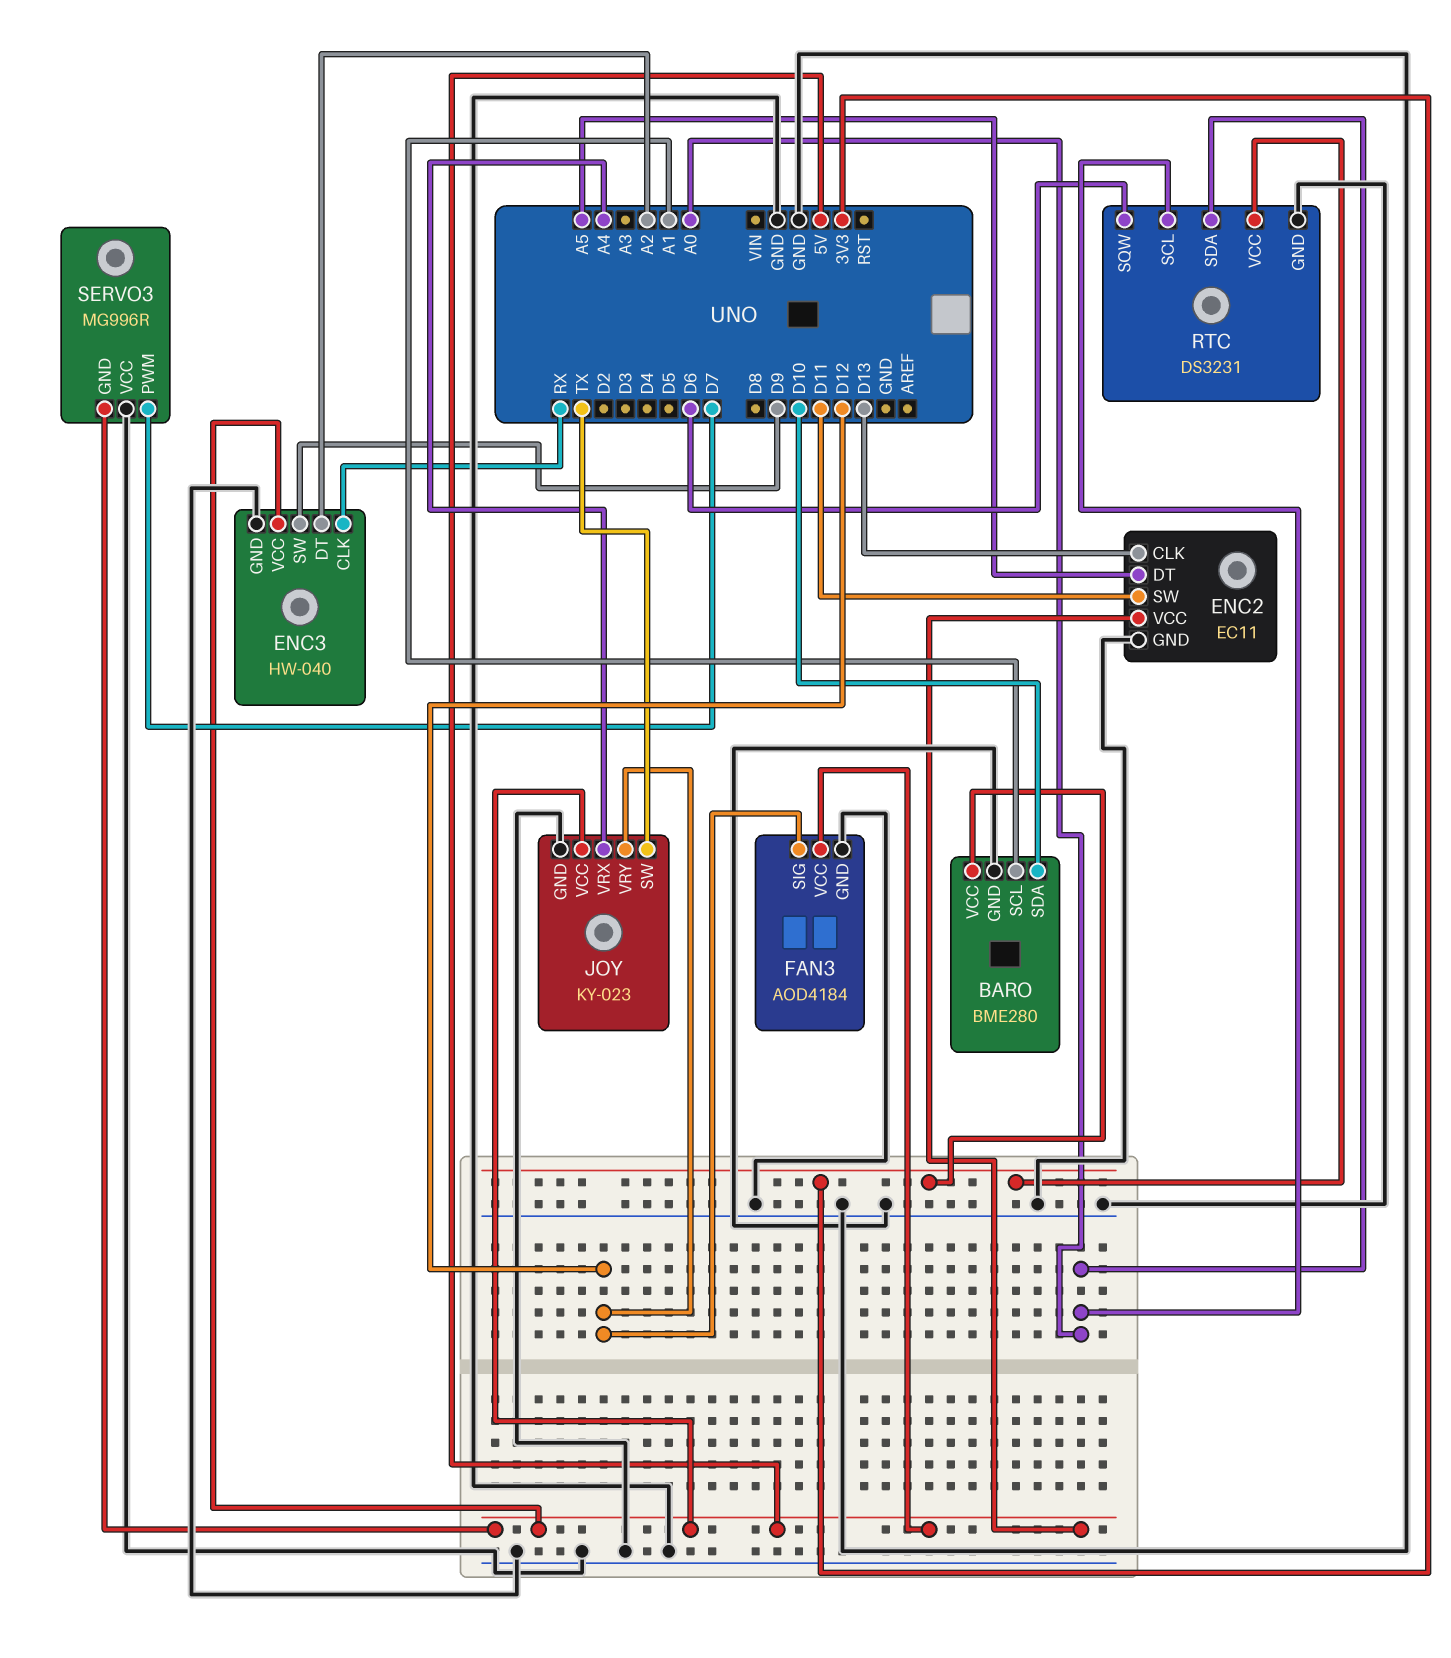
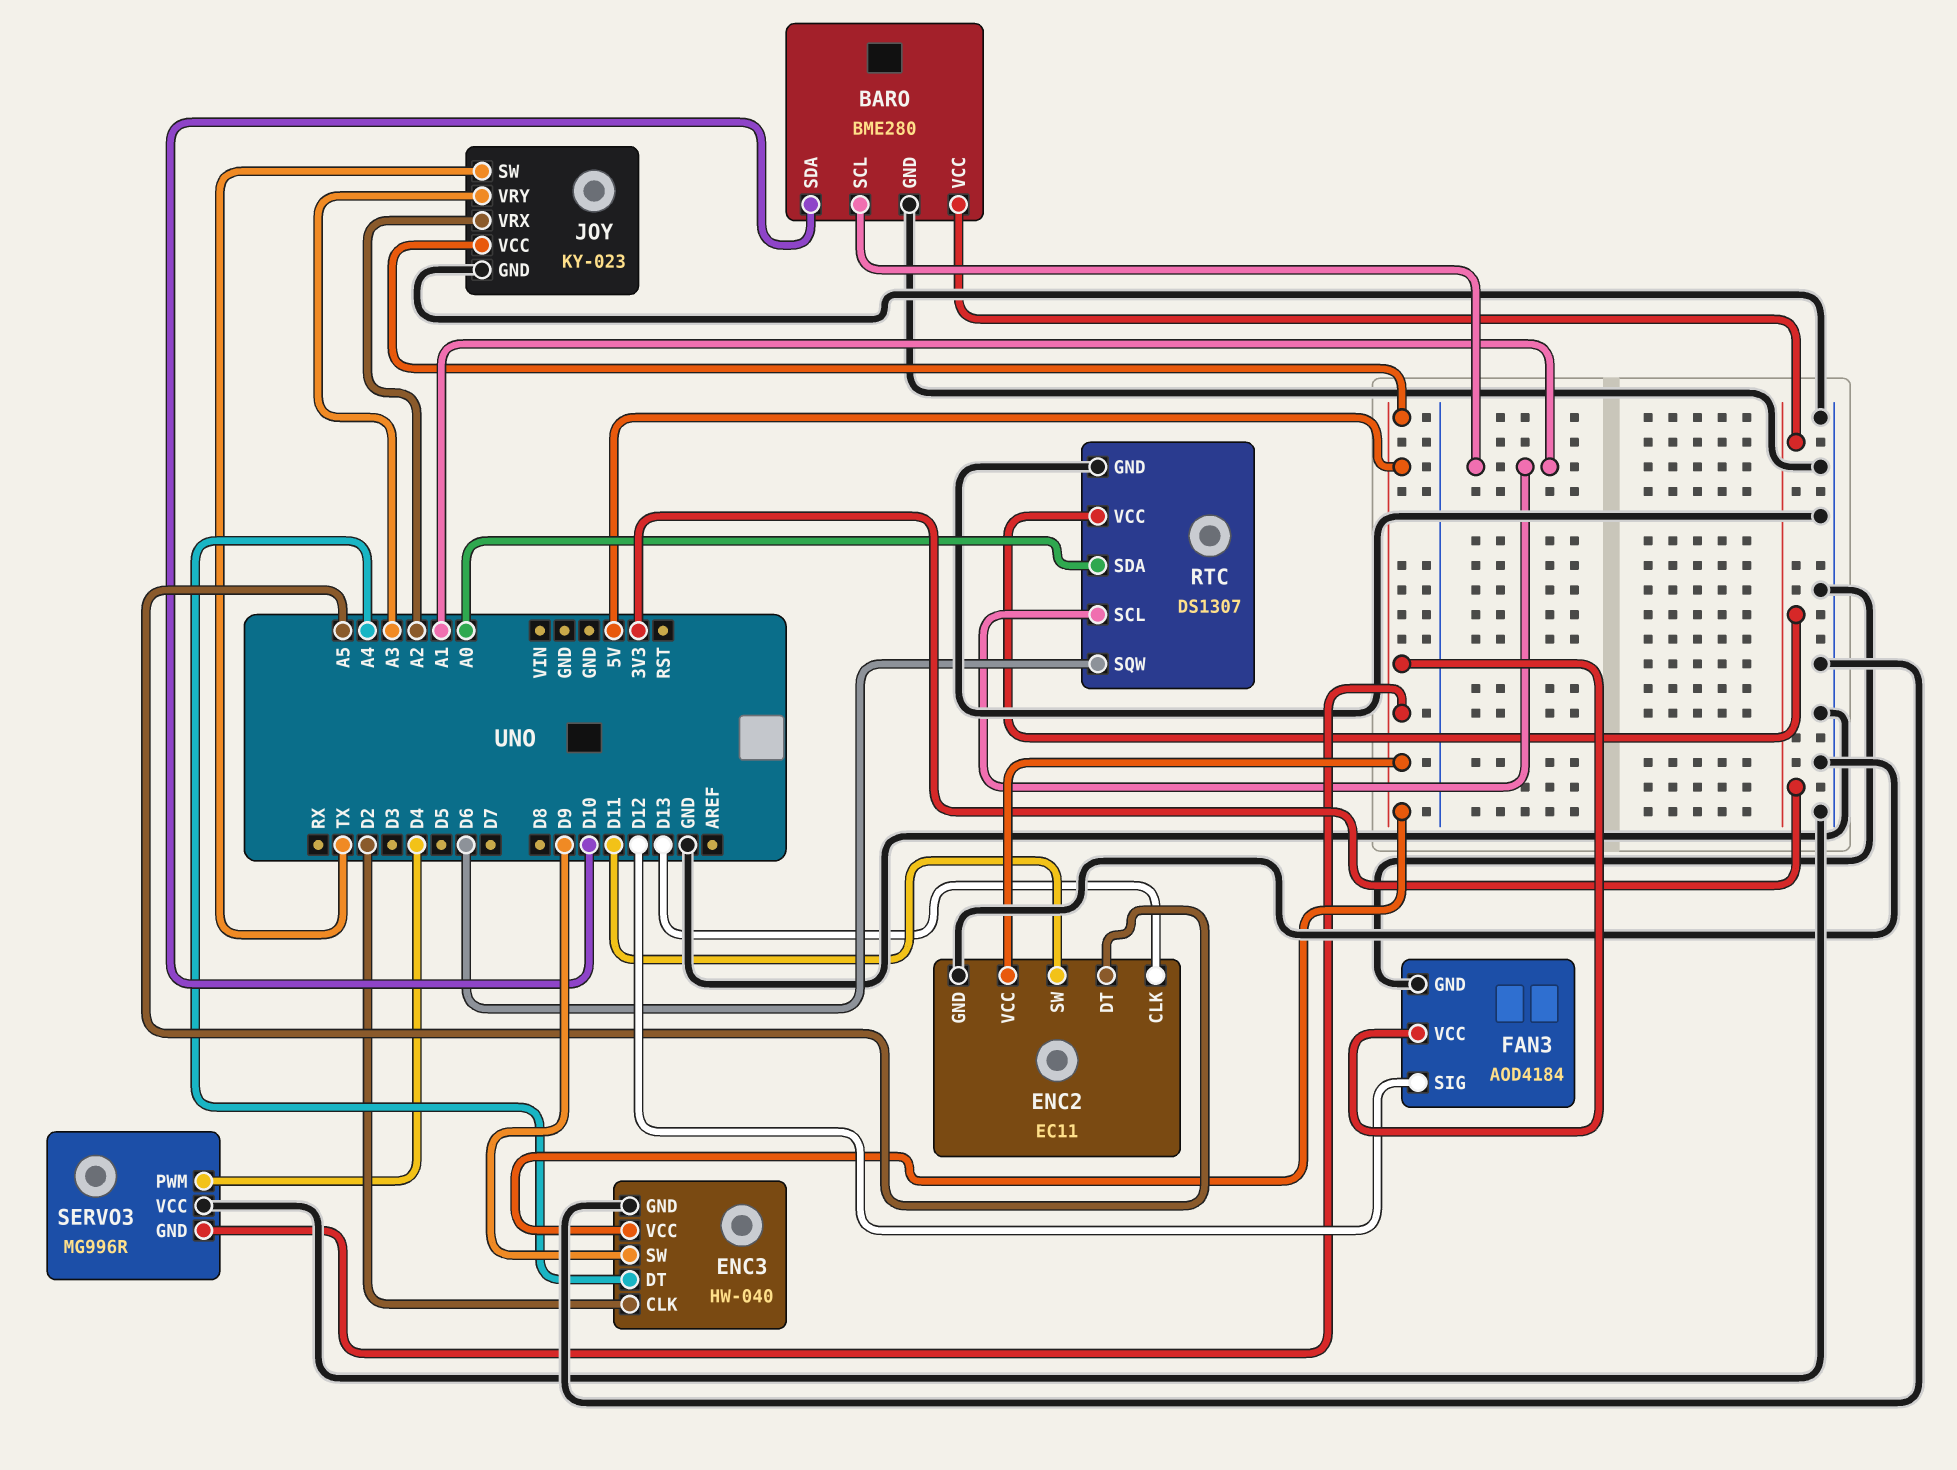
ENC3 pin CLK: RX -> D2
ENC3 pin DT: A2 -> A4
JOY pin VRX: A4 -> A2
JOY pin VRY: D12 -> A3
RTC: DS3231 -> DS1307
RTC pin SCL: A0 -> A1
SERVO3 pin PWM: D7 -> D4

